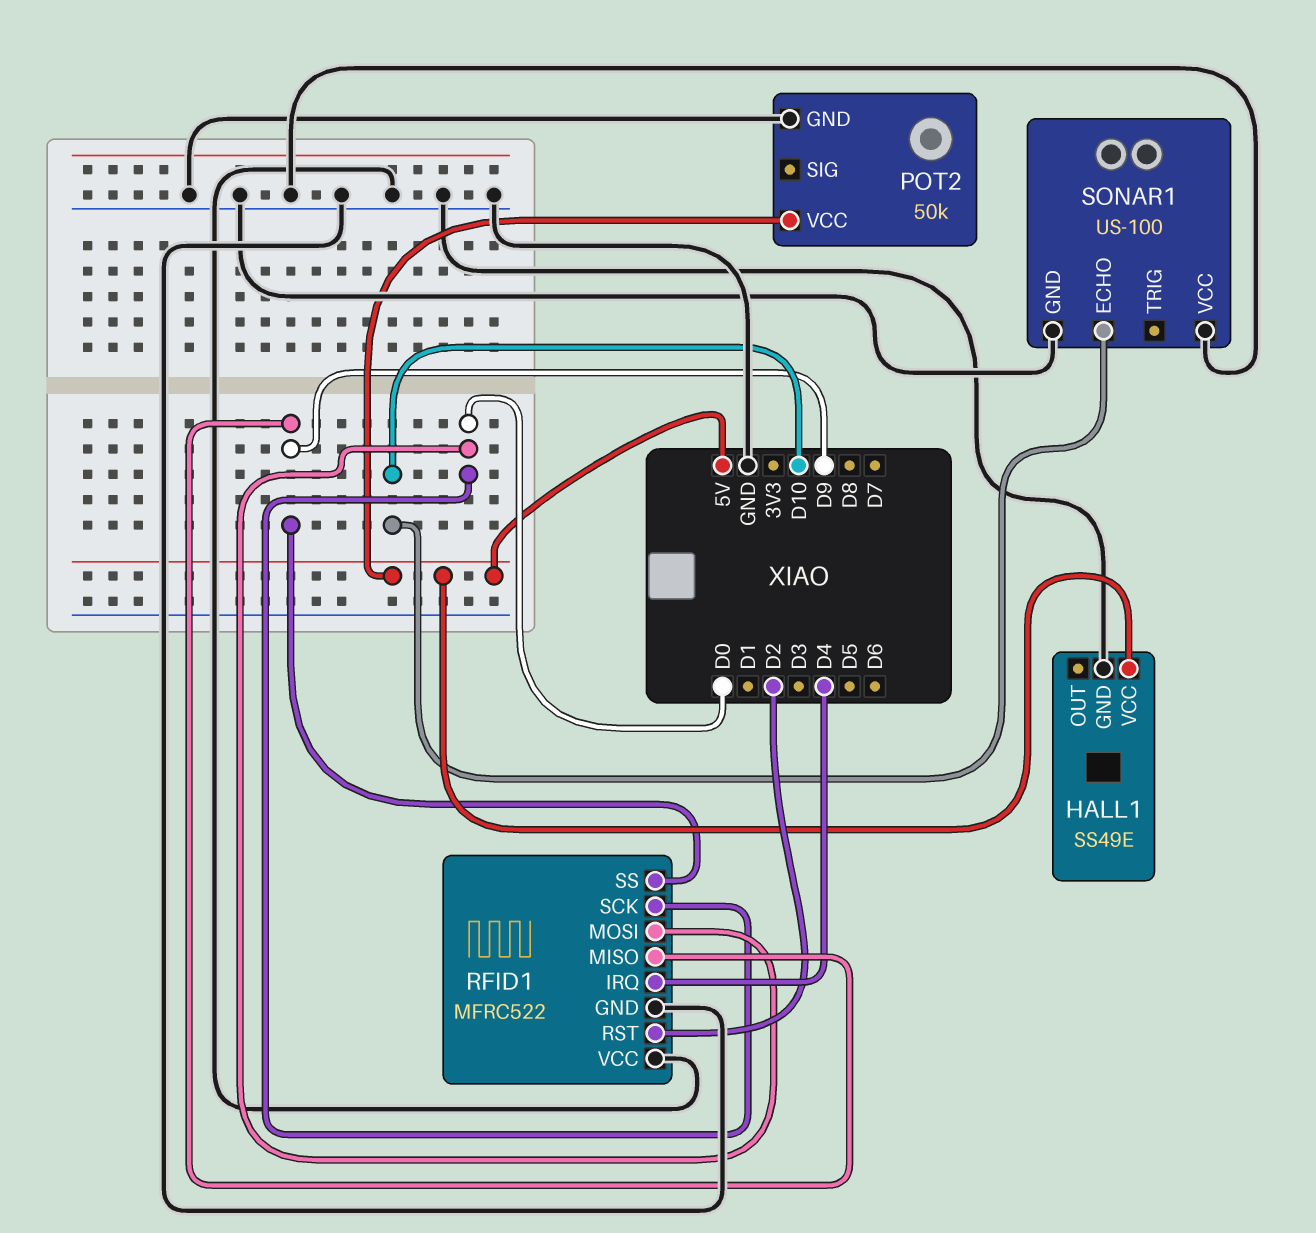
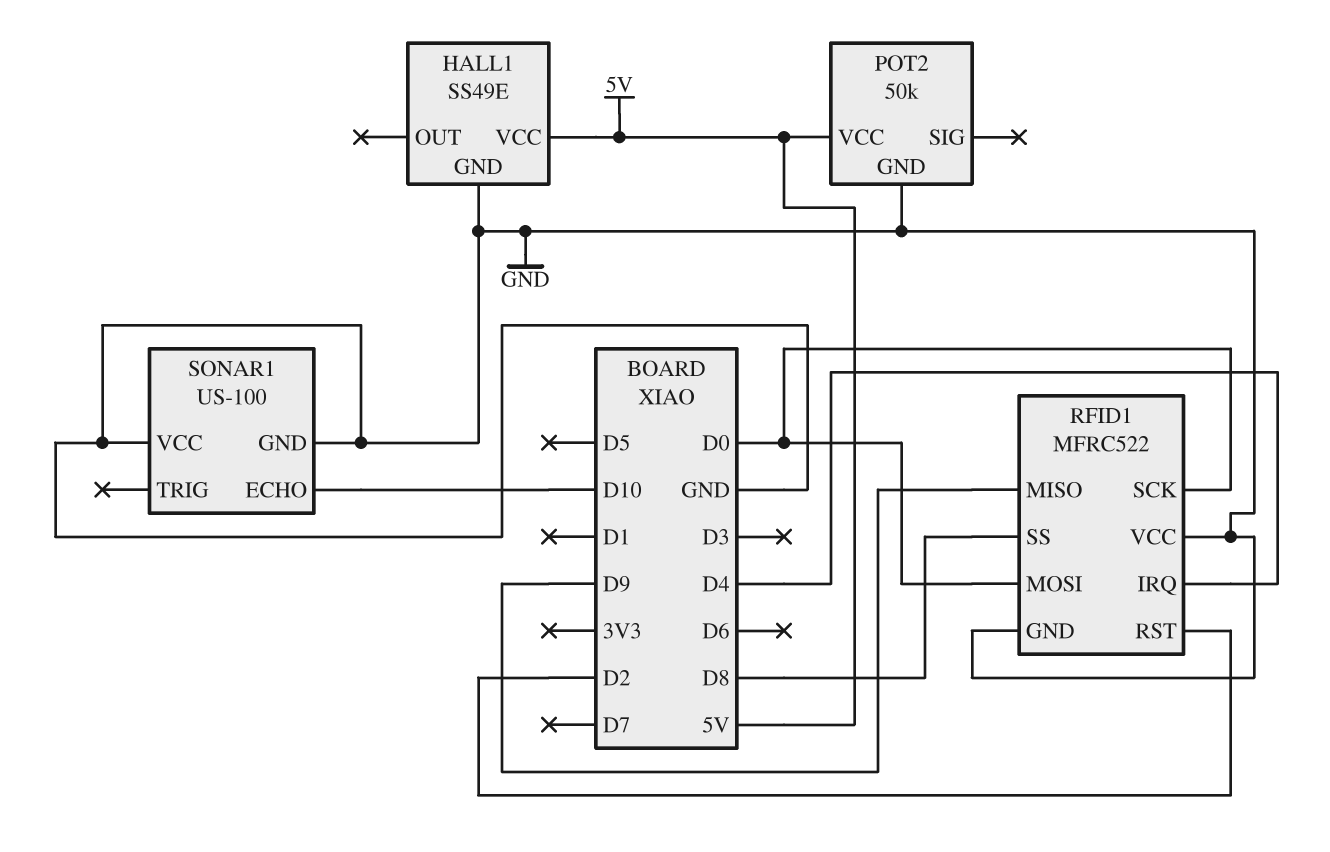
RFID1 pin SS: D9 -> D8

